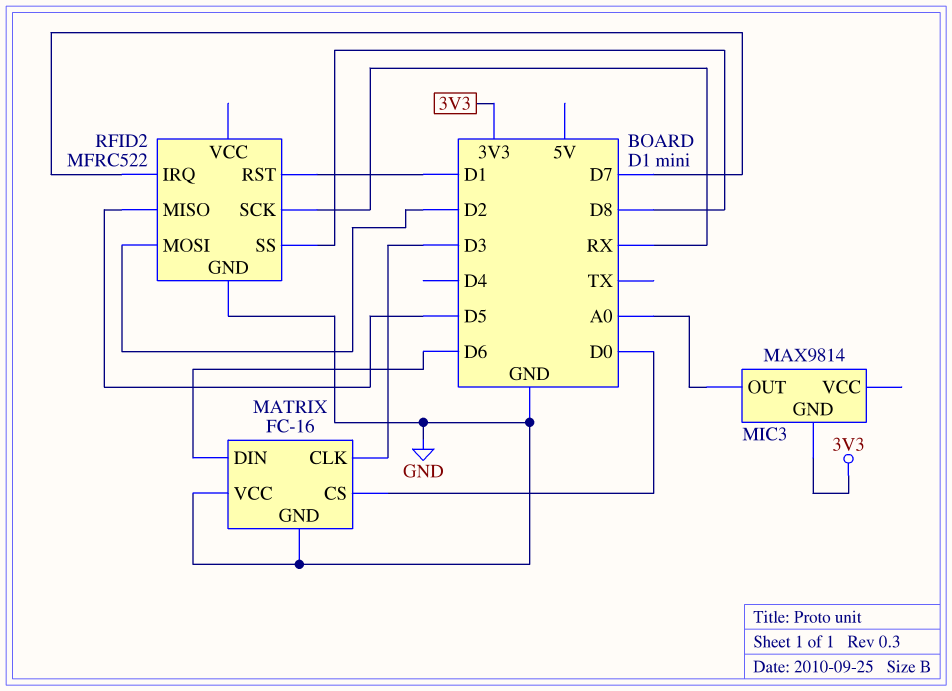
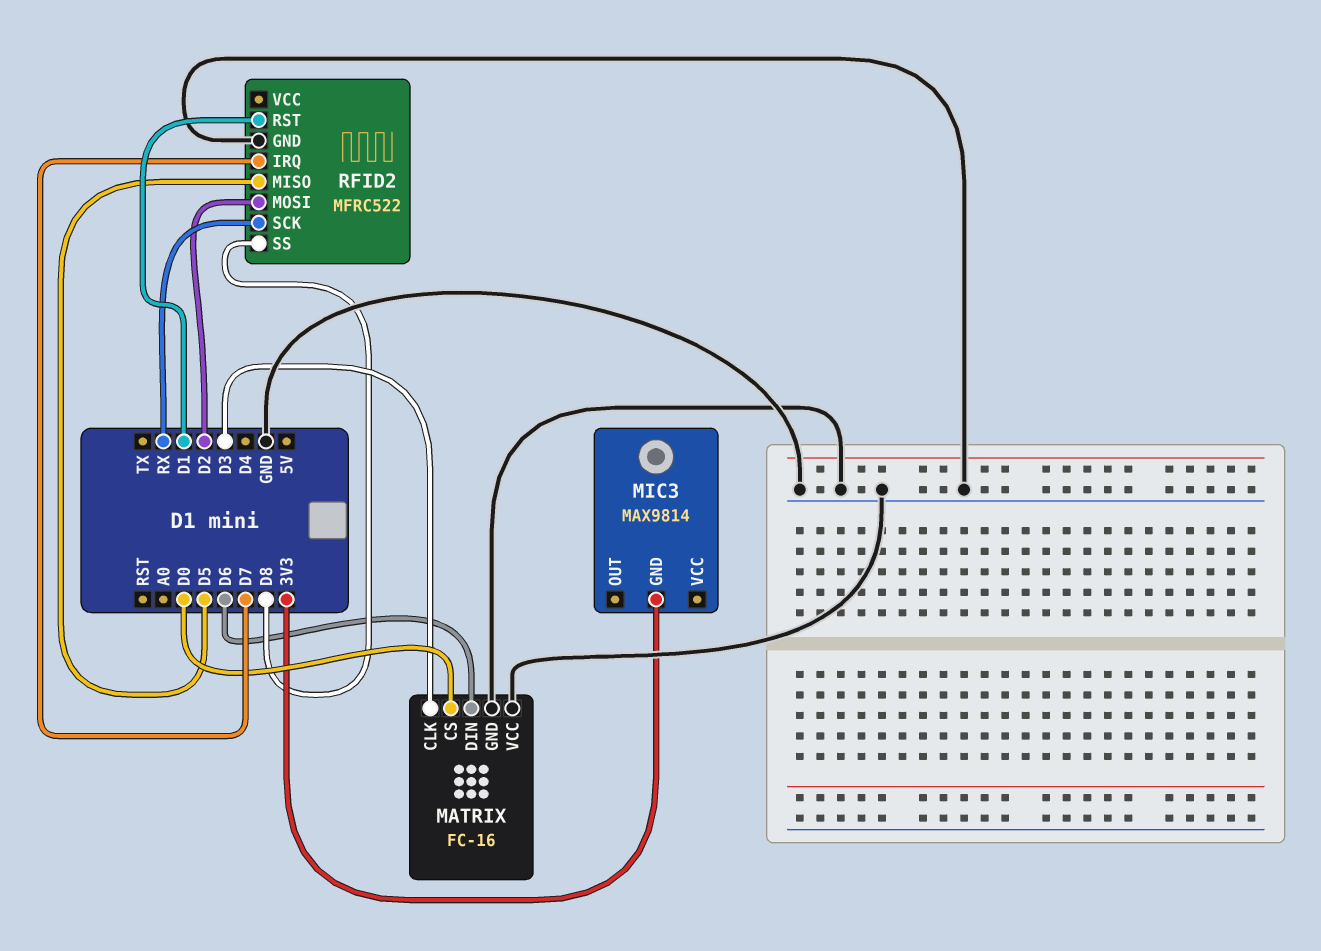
MIC3 pin OUT: A0 -> none

